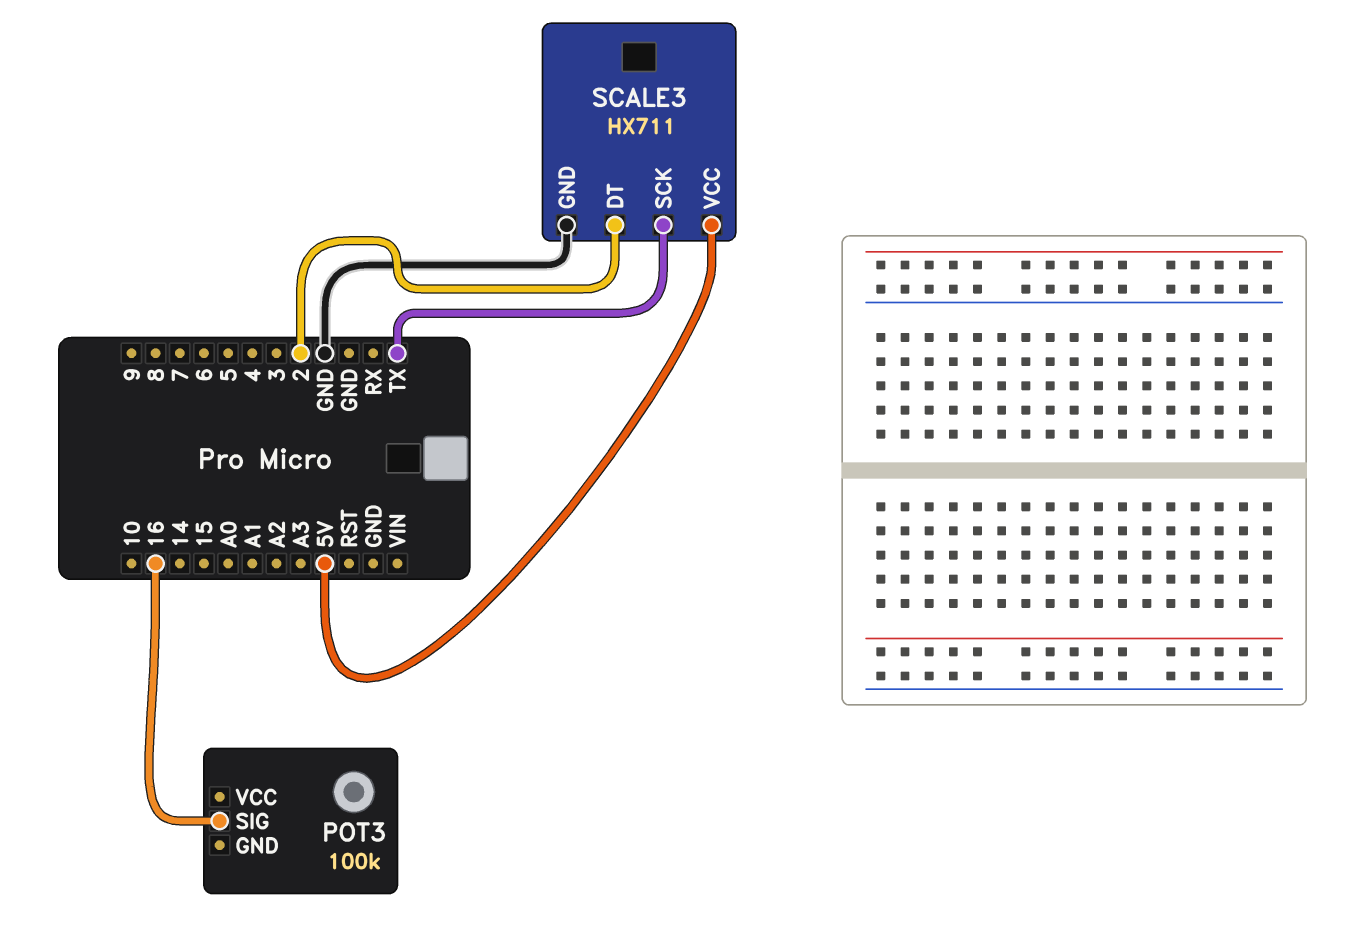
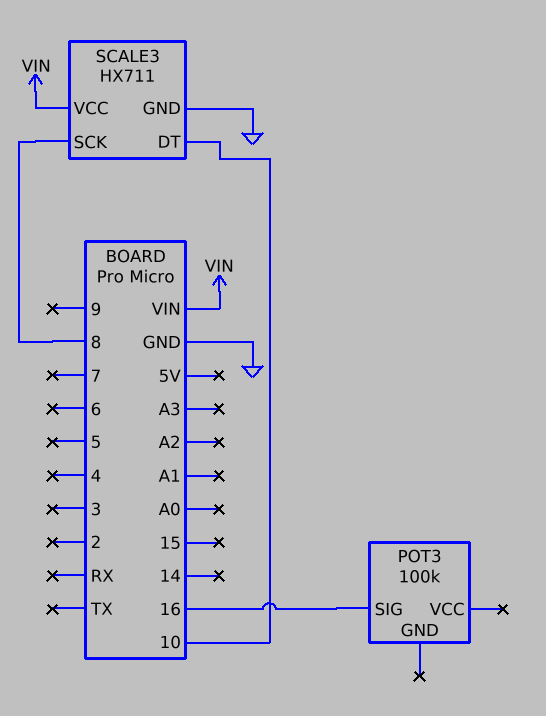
SCALE3 pin DT: 2 -> 10
SCALE3 pin SCK: TX -> 8
SCALE3 pin VCC: 5V -> VIN

